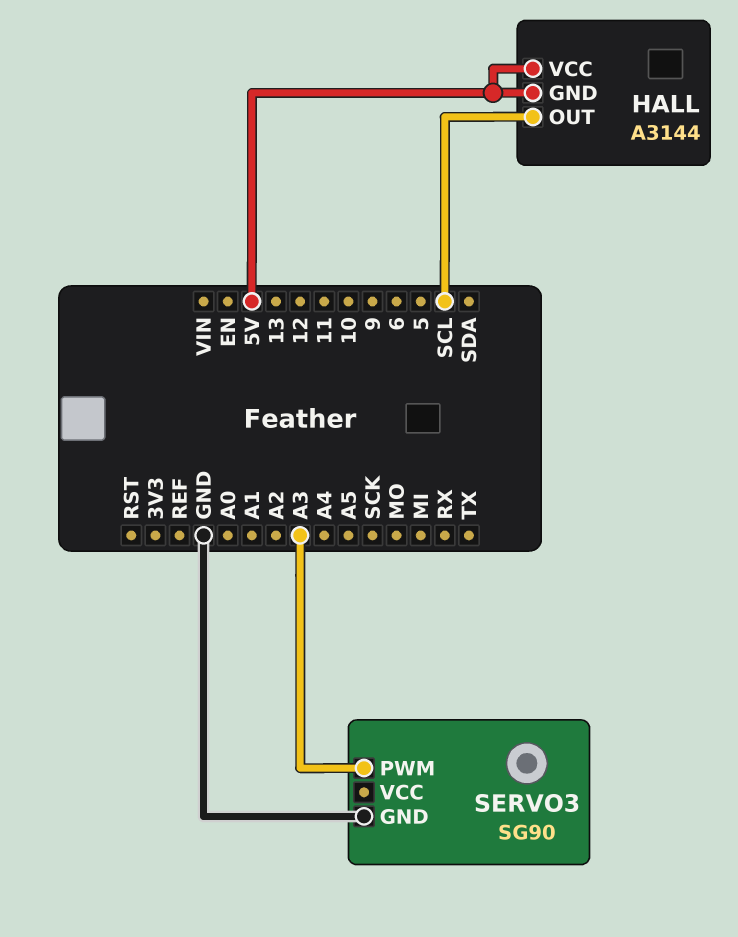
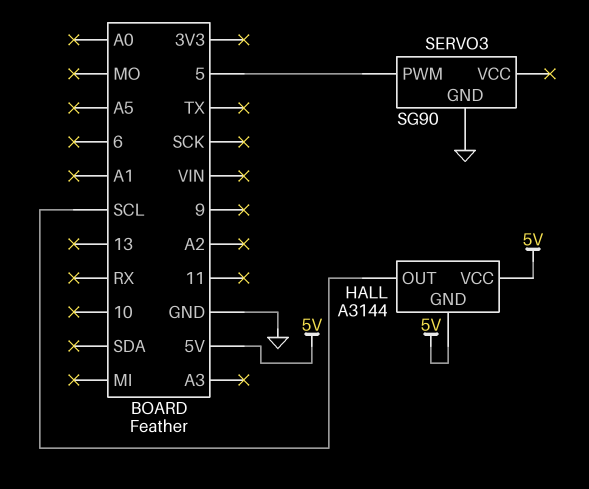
SERVO3 pin PWM: A3 -> 5

